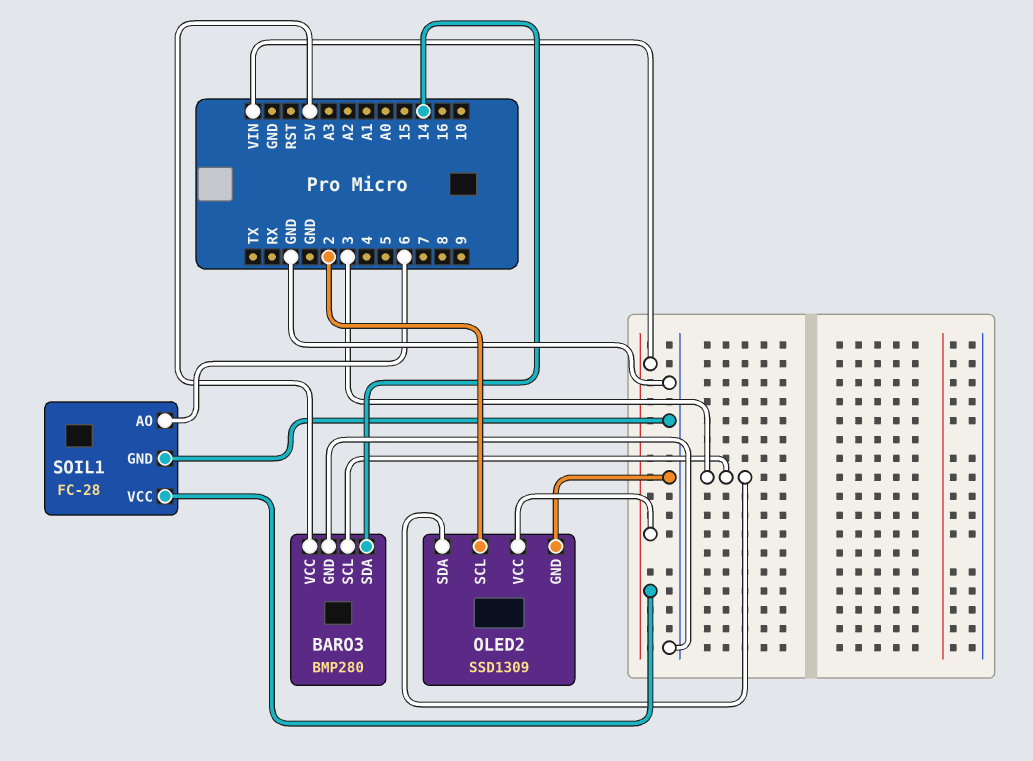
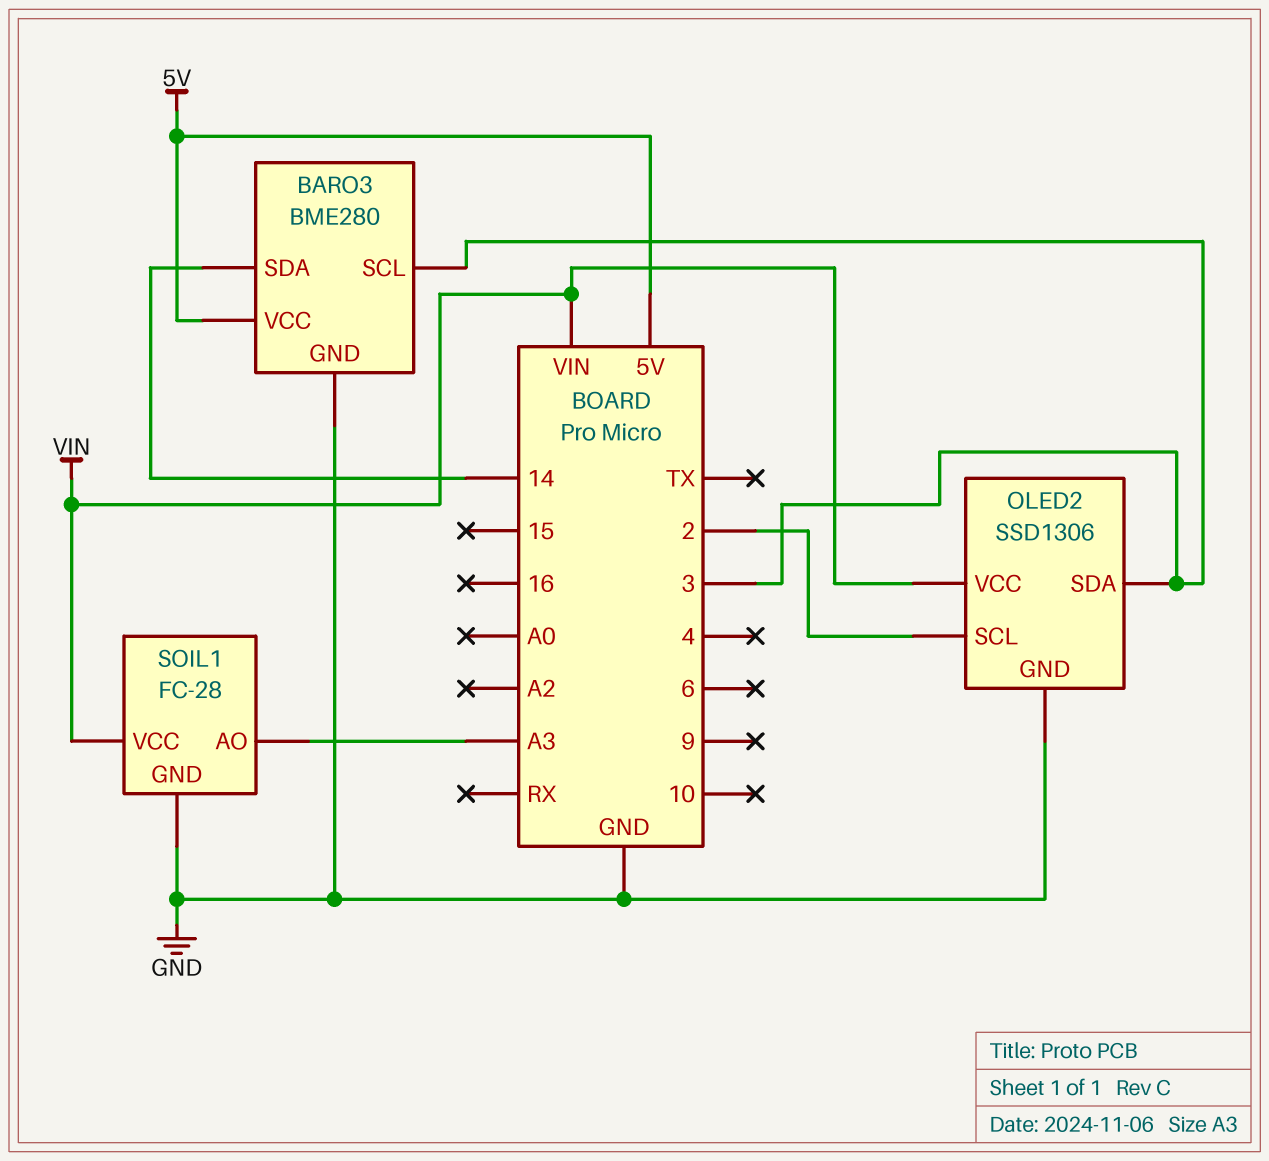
BARO3: BMP280 -> BME280
OLED2: SSD1309 -> SSD1306
SOIL1 pin AO: 6 -> A3

